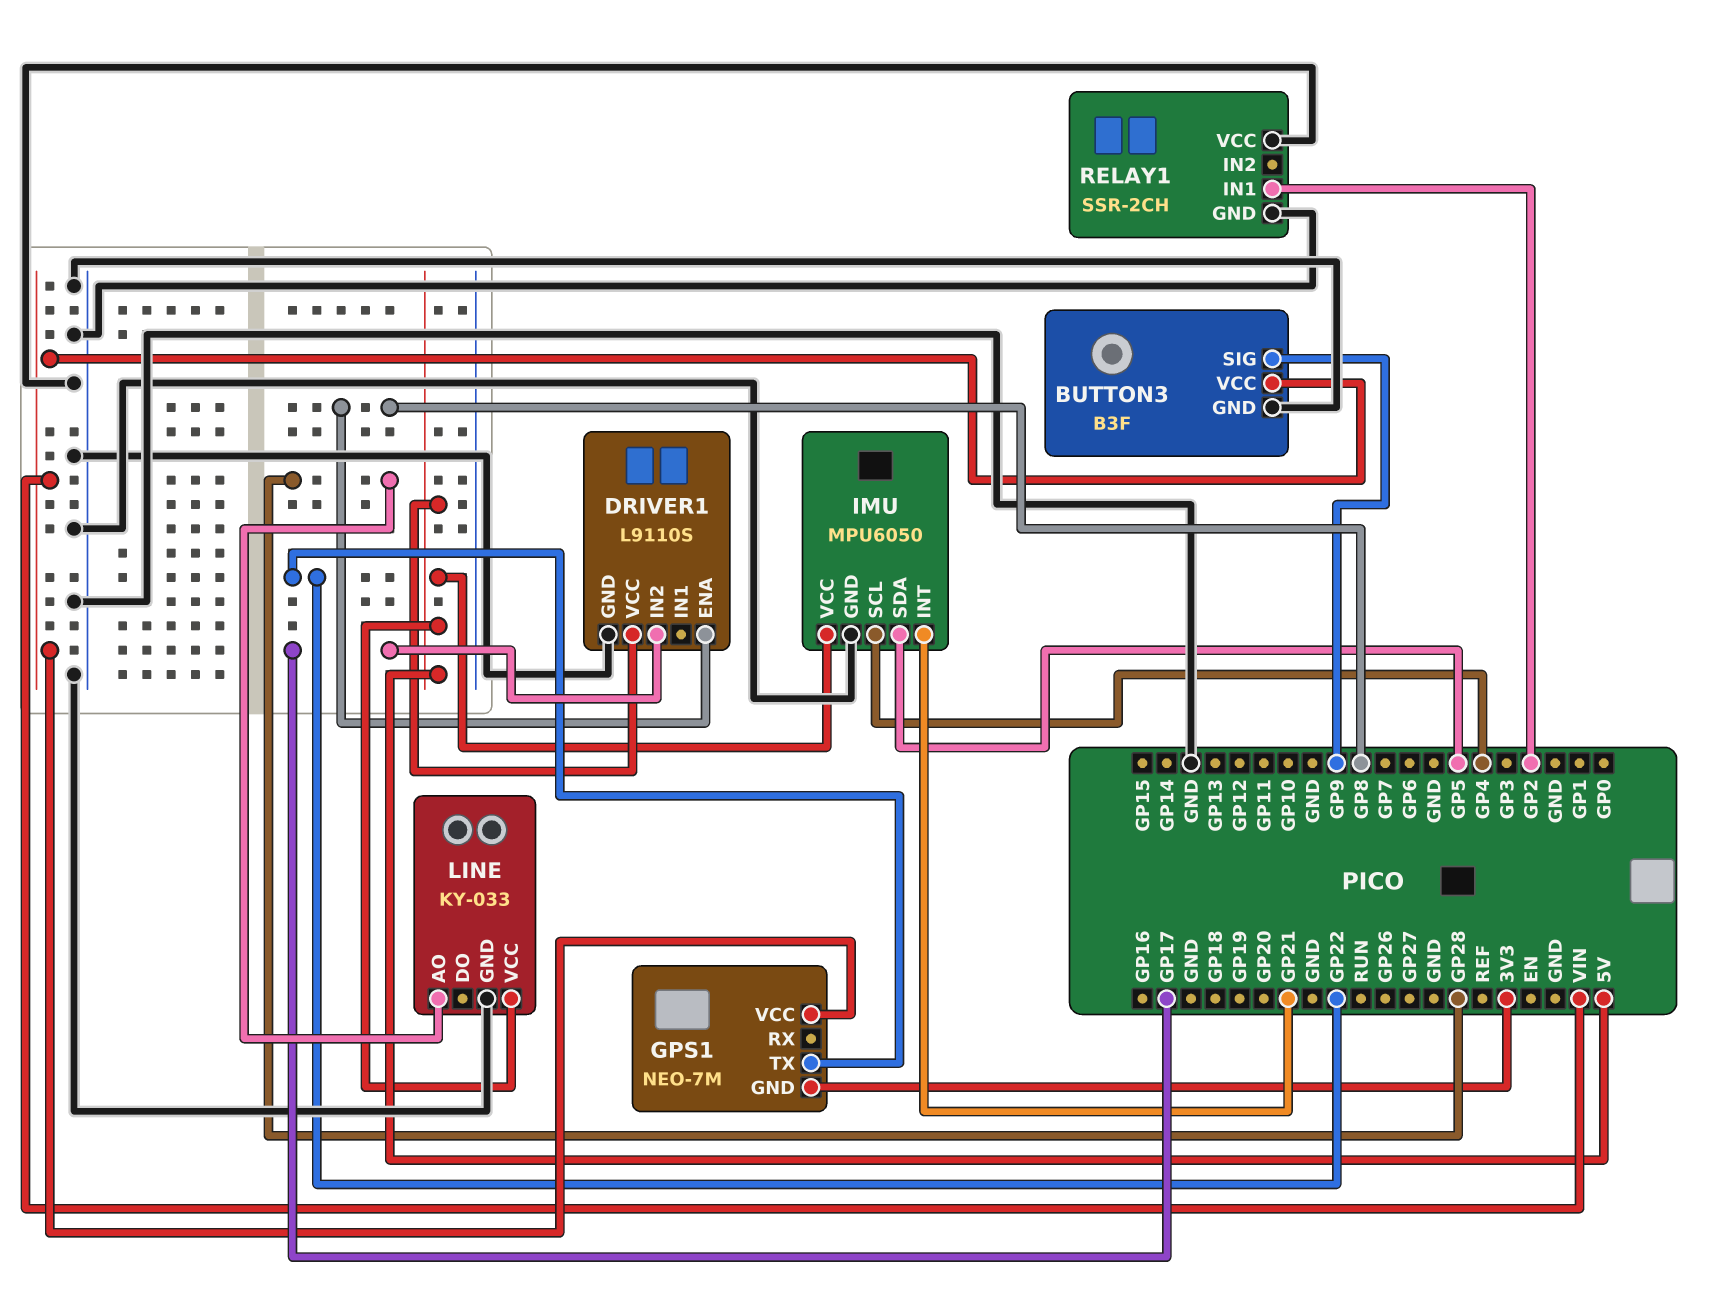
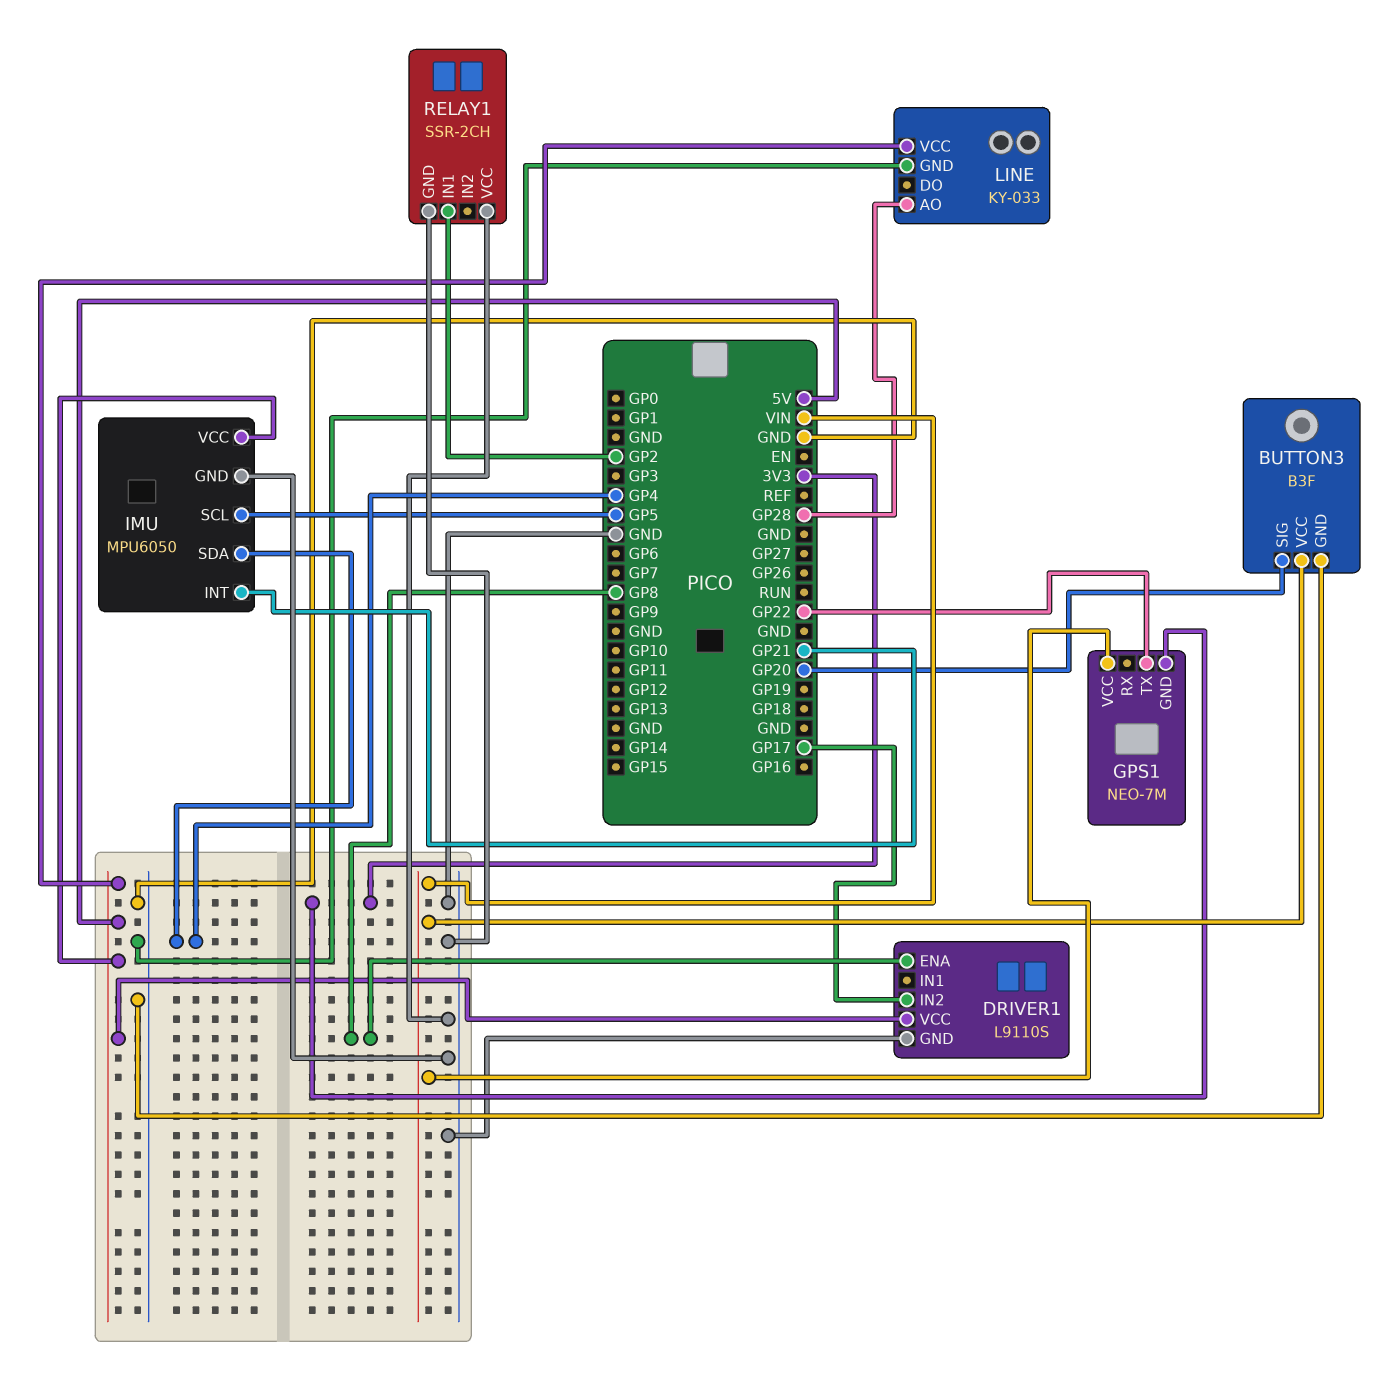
BUTTON3 pin SIG: GP9 -> GP20
IMU pin SCL: GP4 -> GP5
IMU pin SDA: GP5 -> GP4

